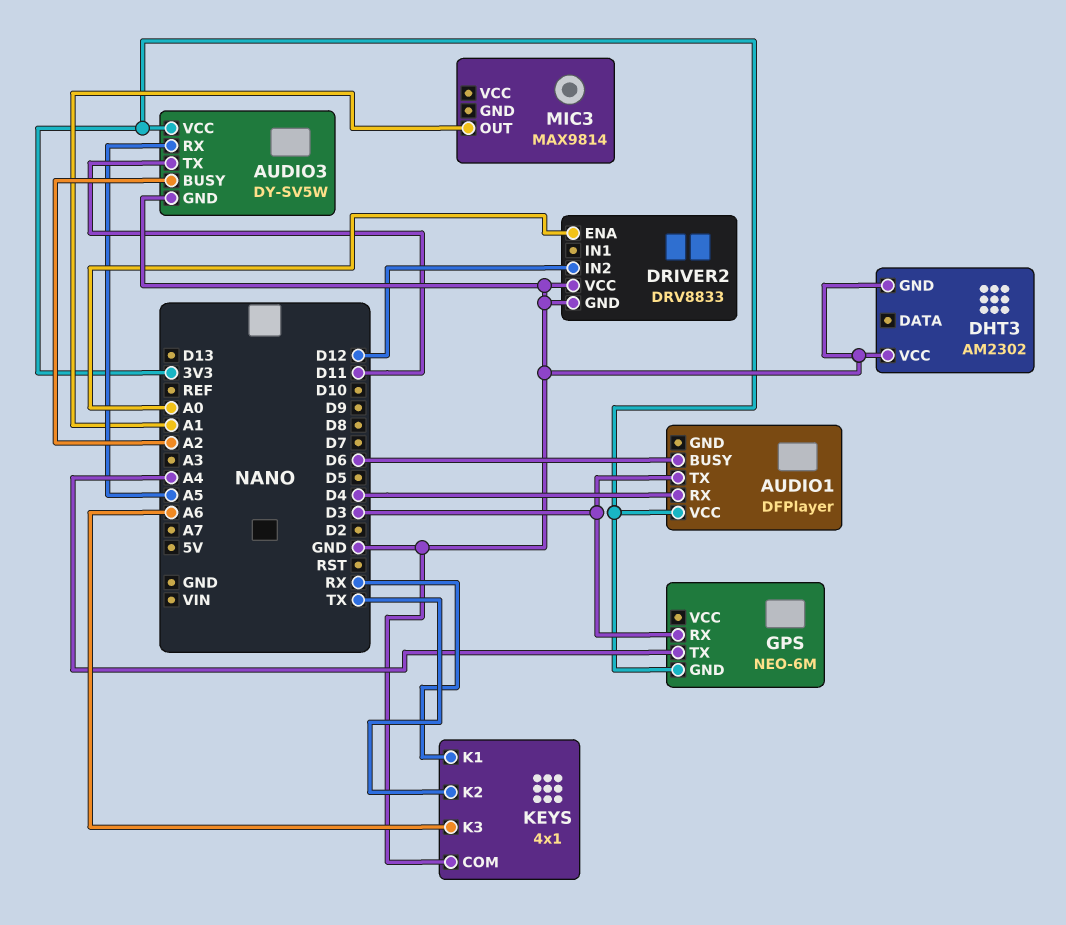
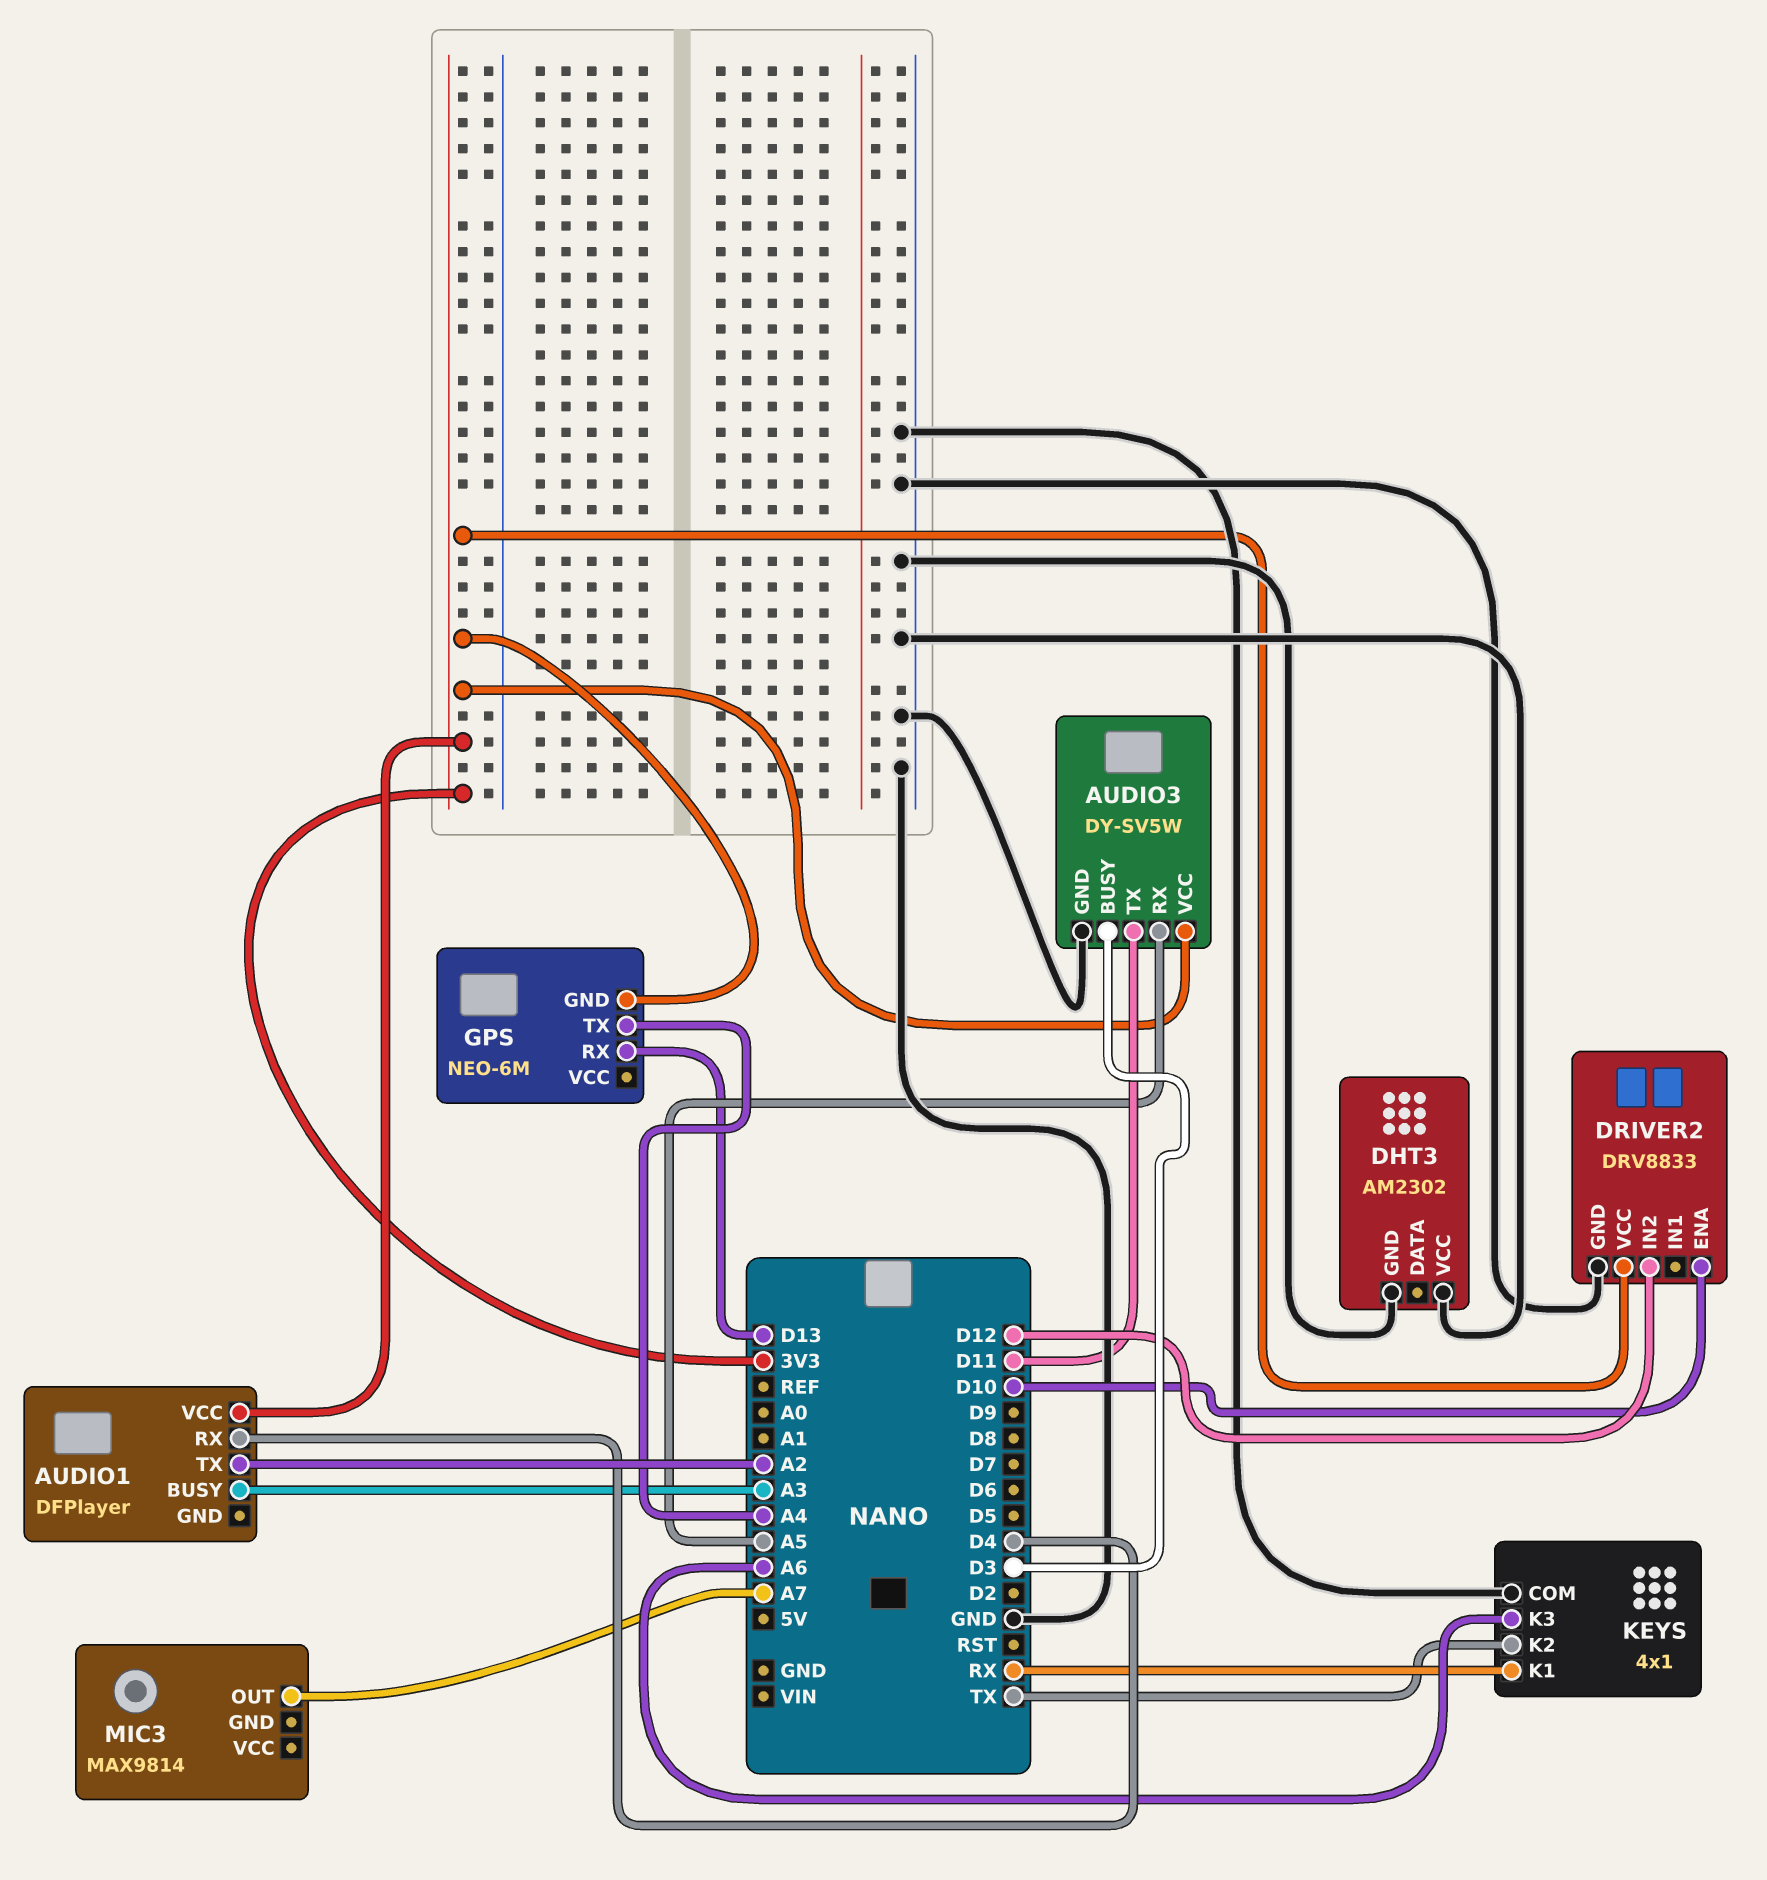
AUDIO1 pin BUSY: D6 -> A3
AUDIO1 pin TX: D3 -> A2
AUDIO3 pin BUSY: A2 -> D3
DRIVER2 pin ENA: A0 -> D10
DRIVER2 pin VCC: GND -> 3V3
GPS pin RX: D3 -> D13
MIC3 pin OUT: A1 -> A7

